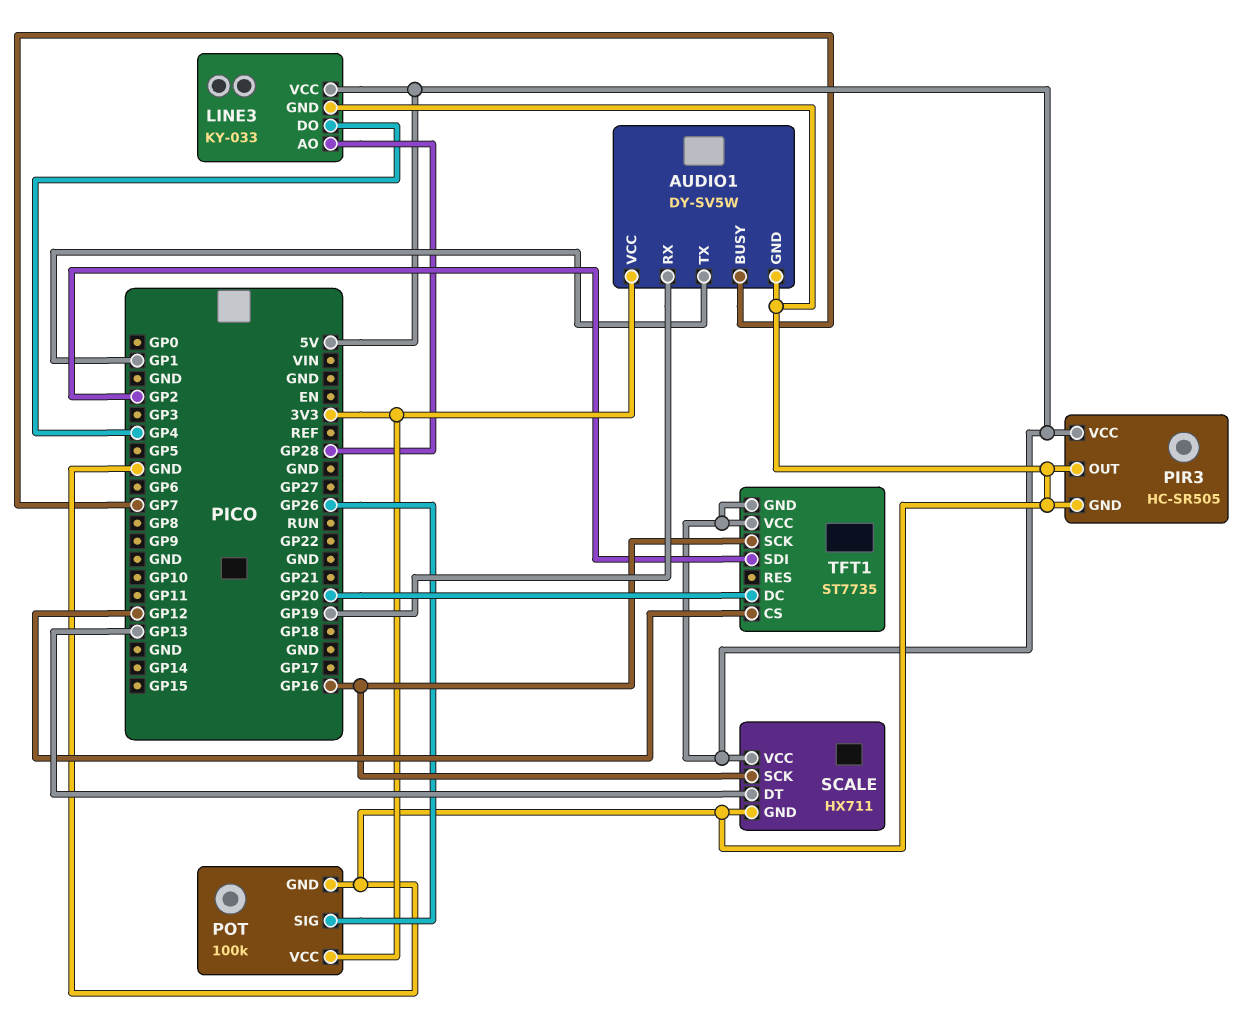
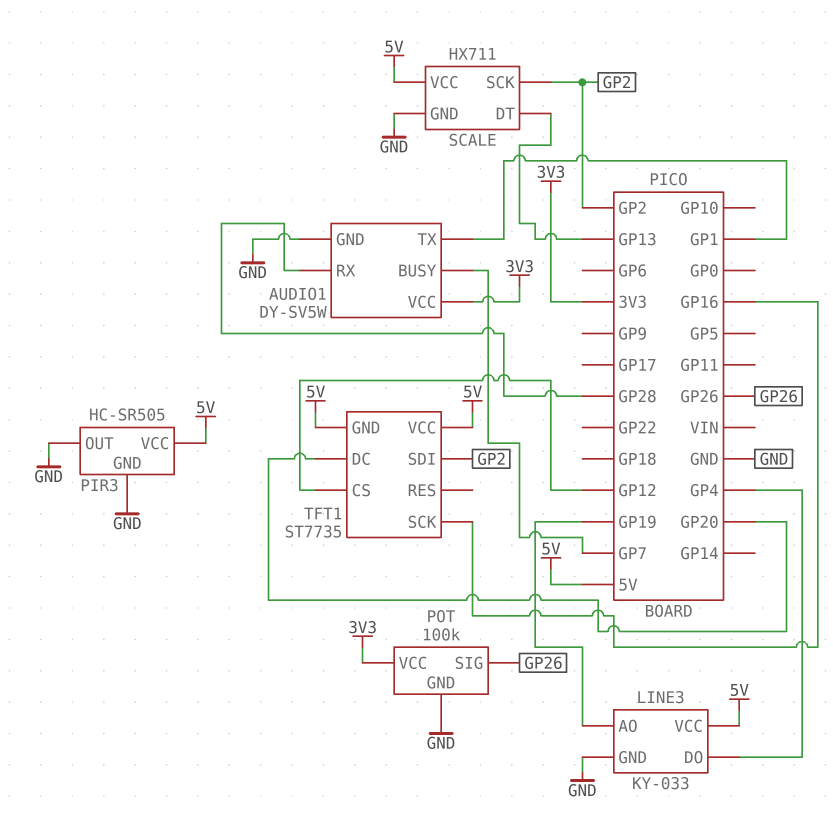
AUDIO1 pin RX: GP19 -> GP28
LINE3 pin AO: GP28 -> GP19
SCALE pin SCK: GP16 -> GP2

